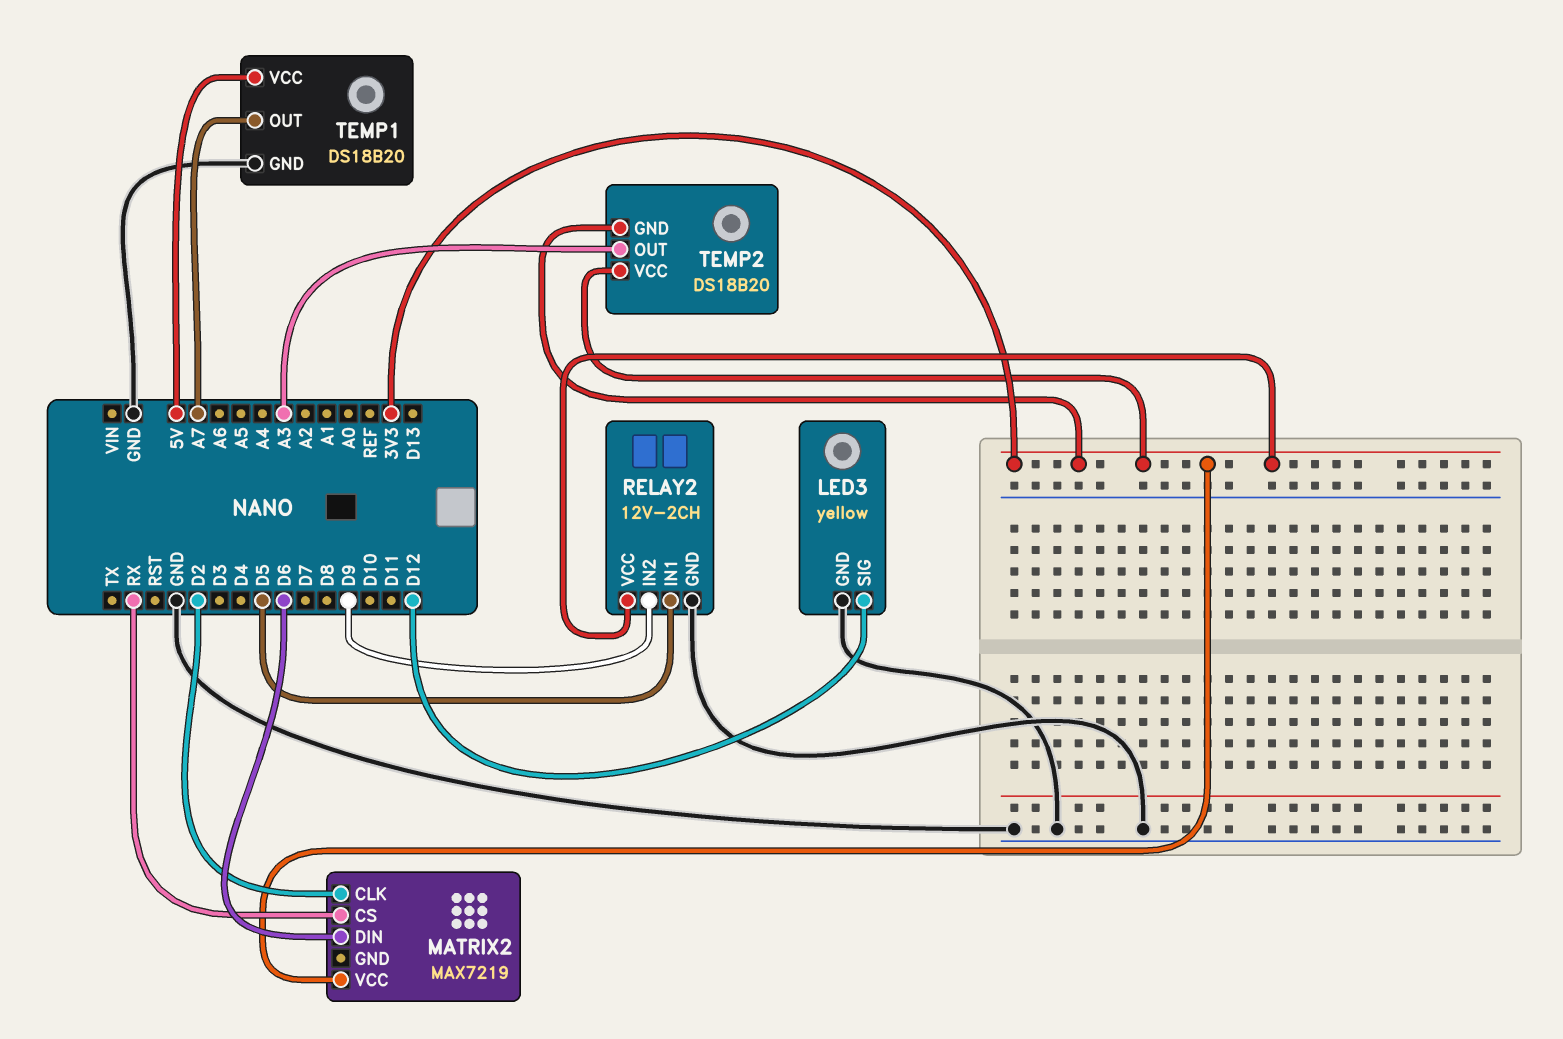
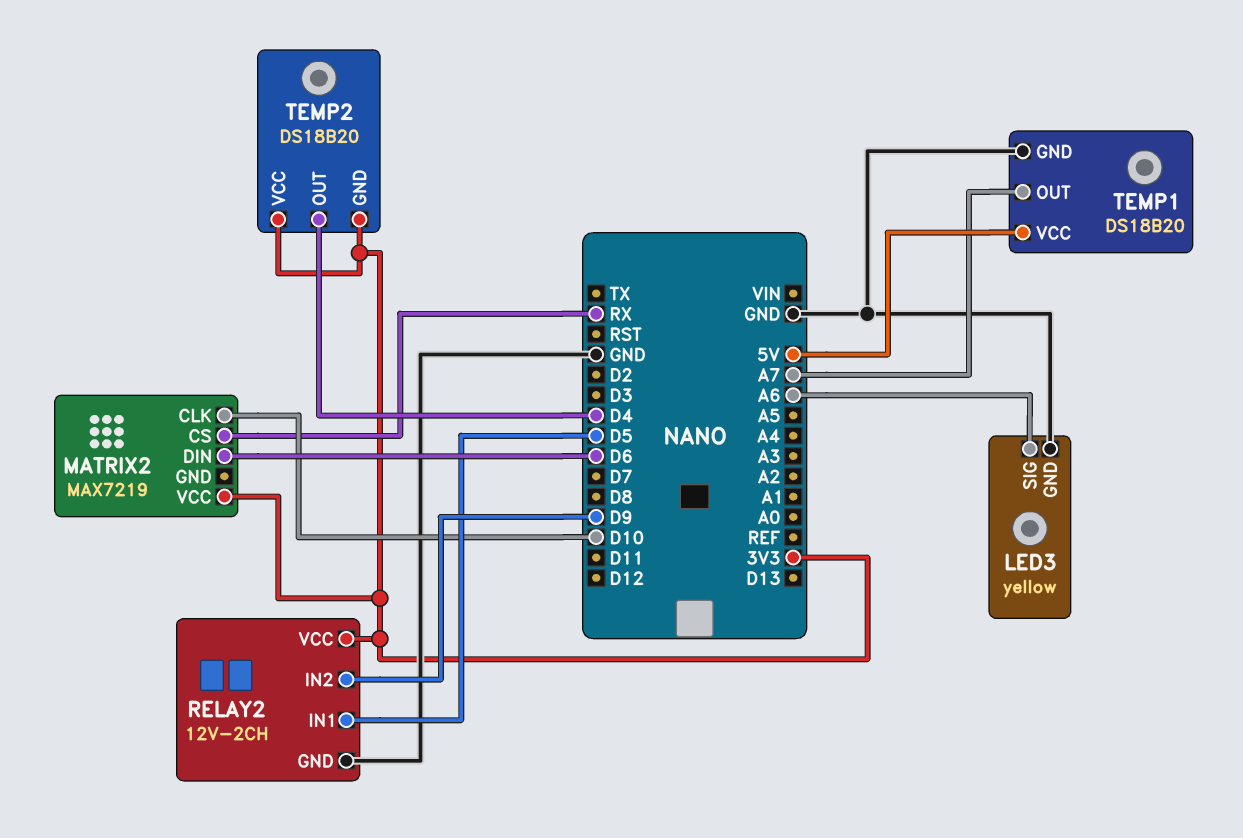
LED3 pin SIG: D12 -> A6
MATRIX2 pin CLK: D2 -> D10
TEMP2 pin OUT: A3 -> D4

